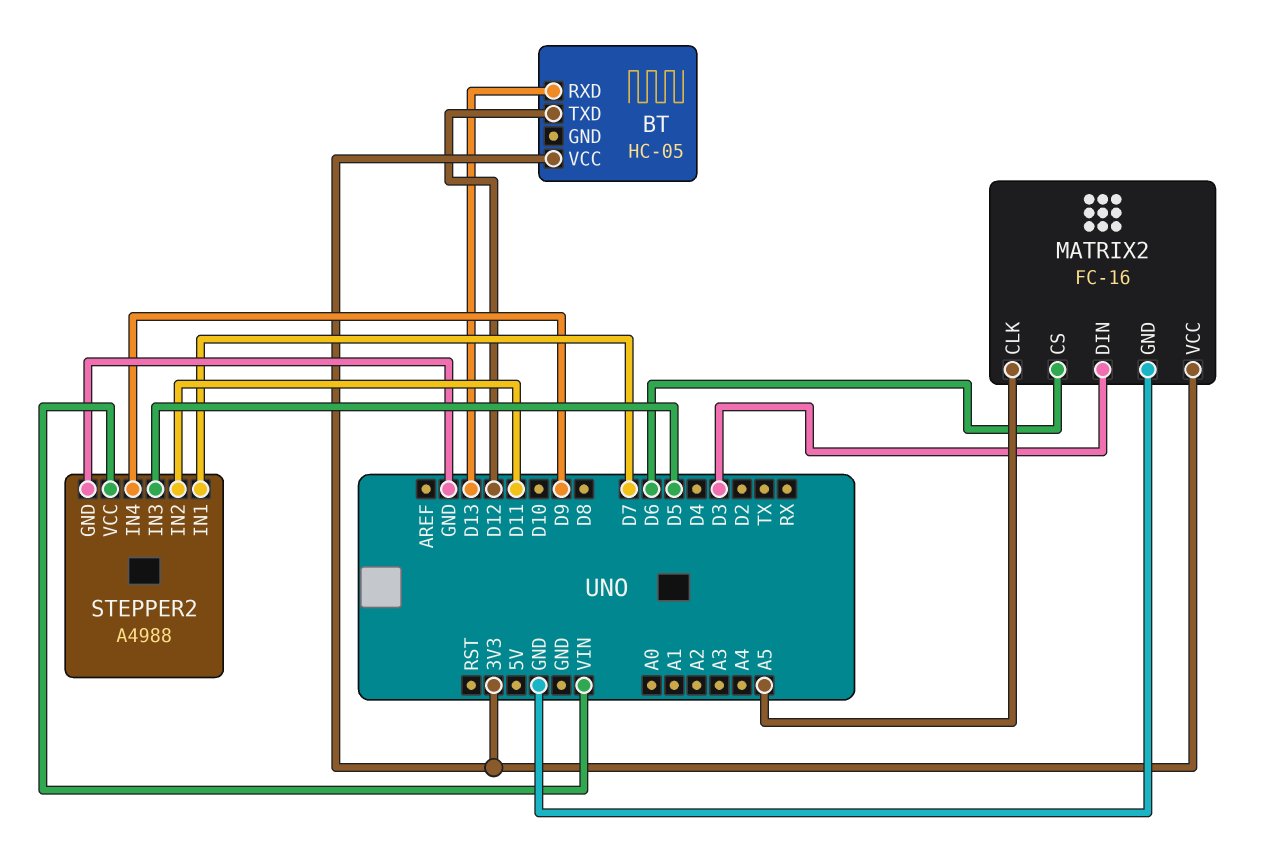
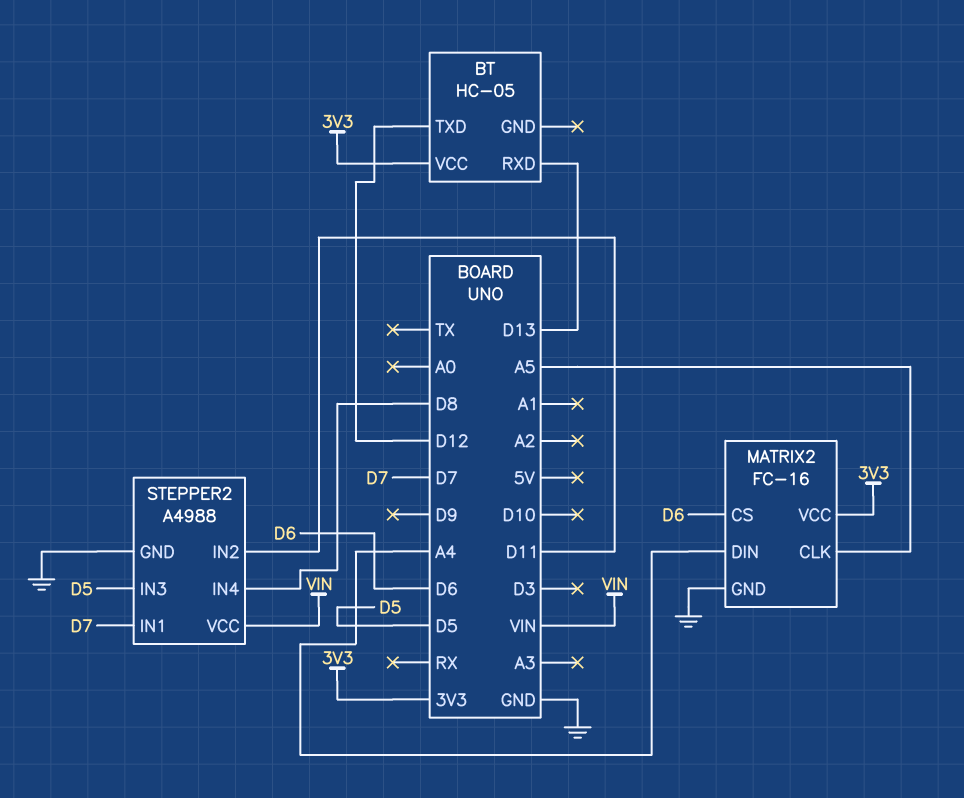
MATRIX2 pin DIN: D3 -> A4
STEPPER2 pin IN4: D9 -> D8

